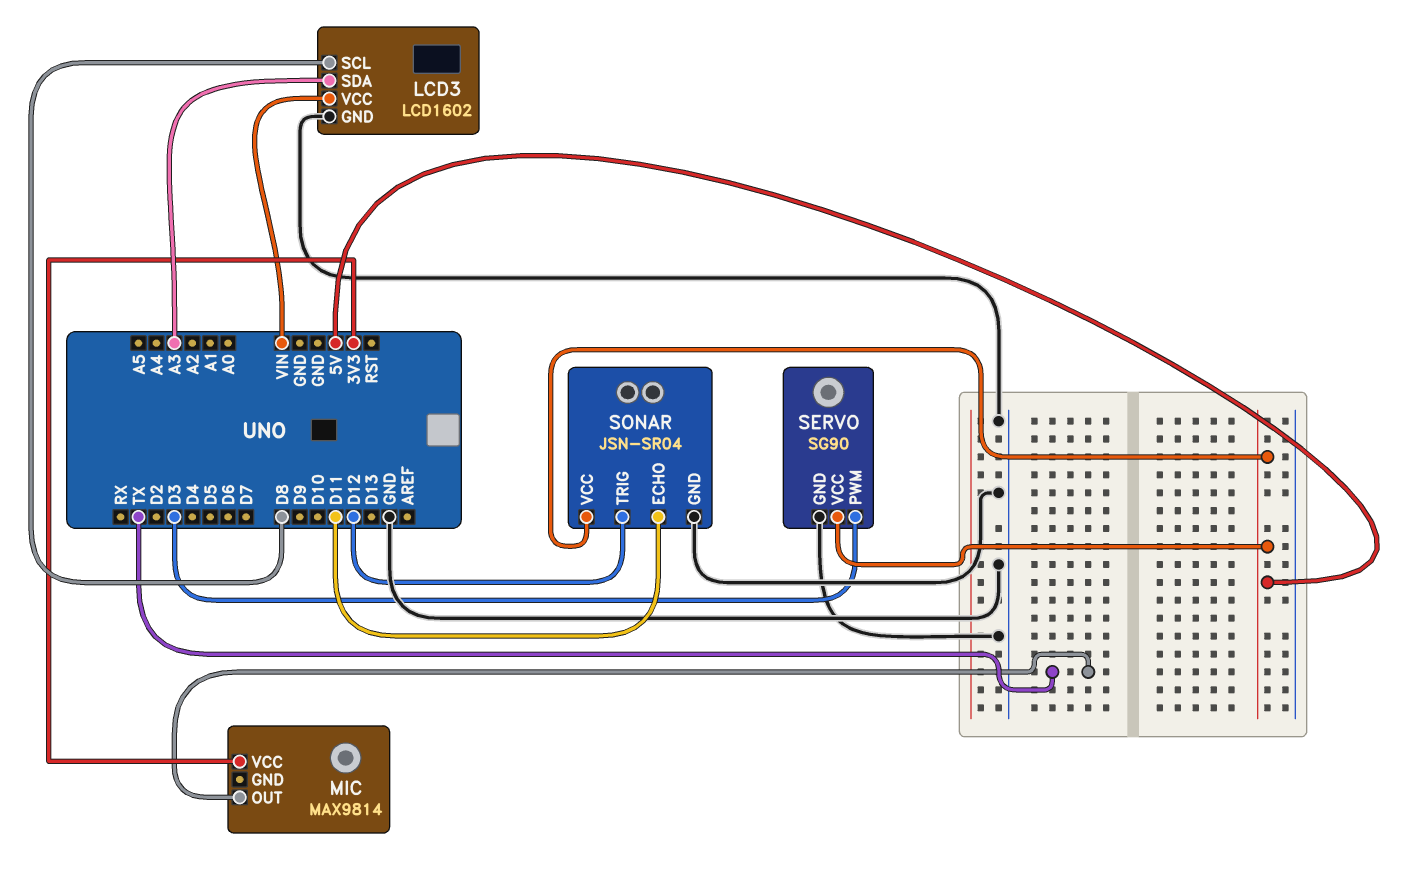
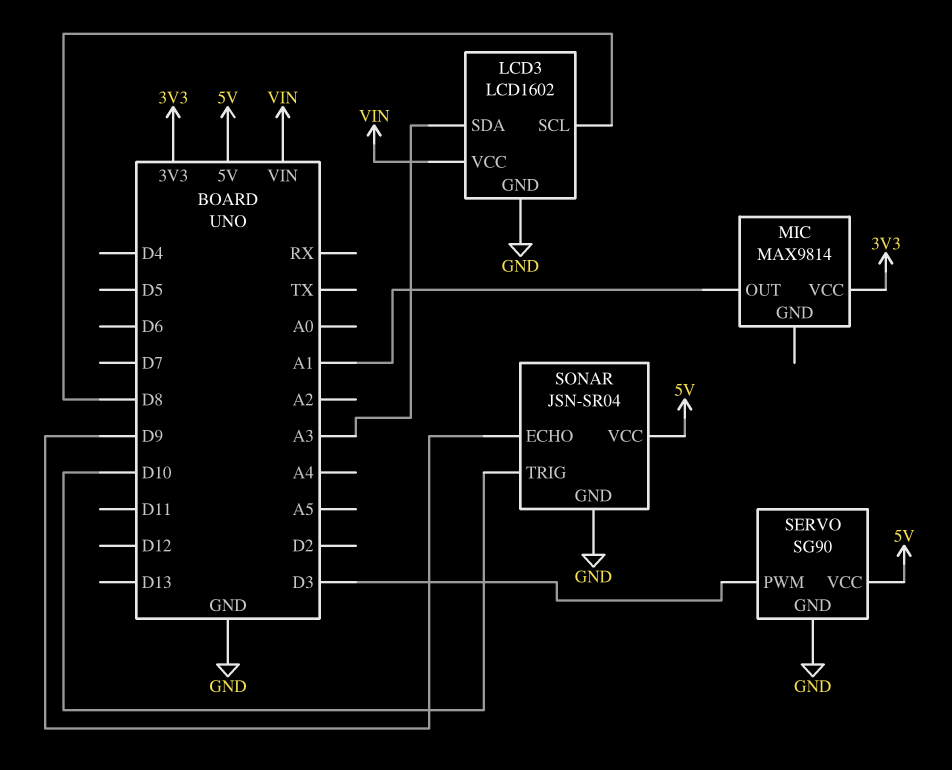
MIC pin OUT: TX -> A1
SONAR pin ECHO: D11 -> D9
SONAR pin TRIG: D12 -> D10

